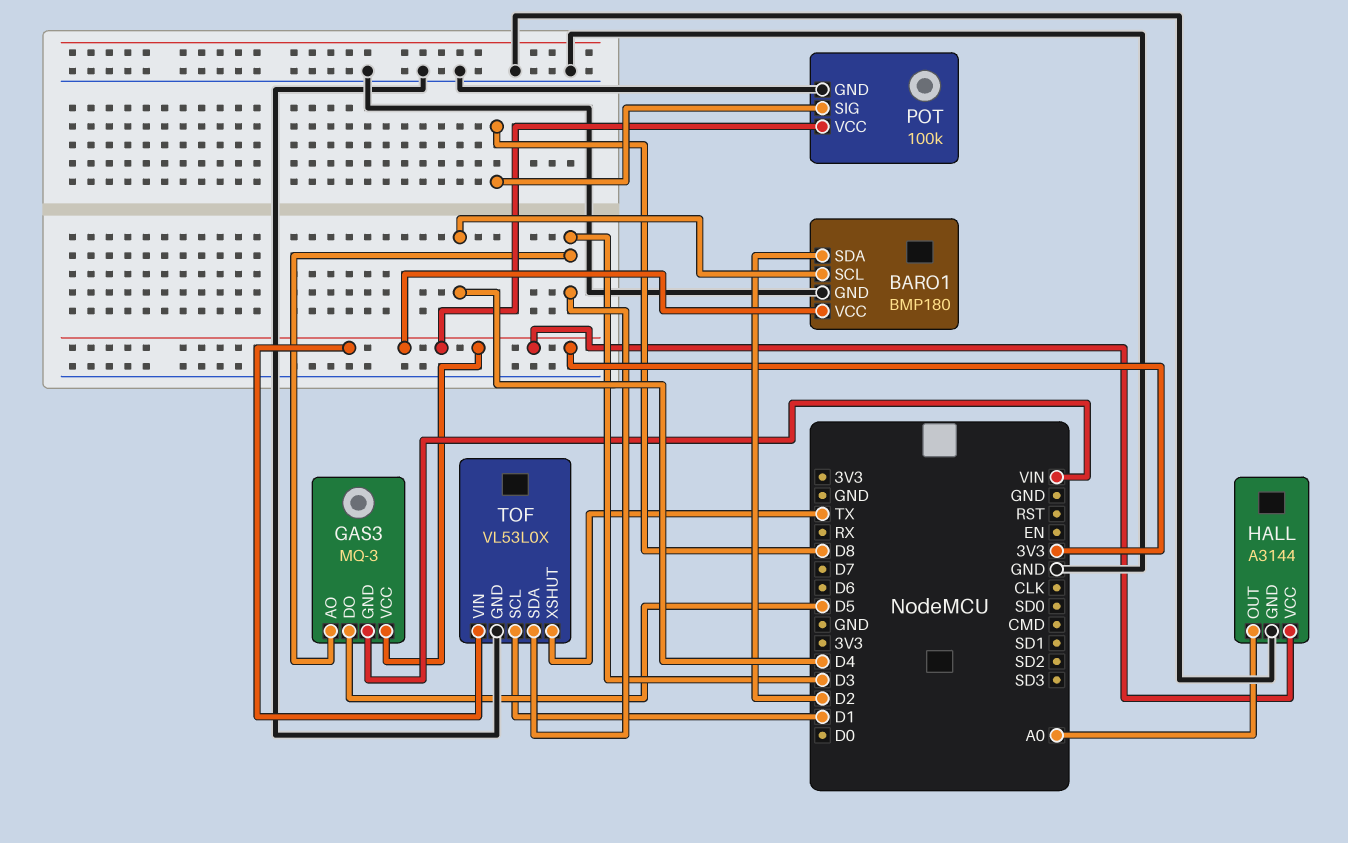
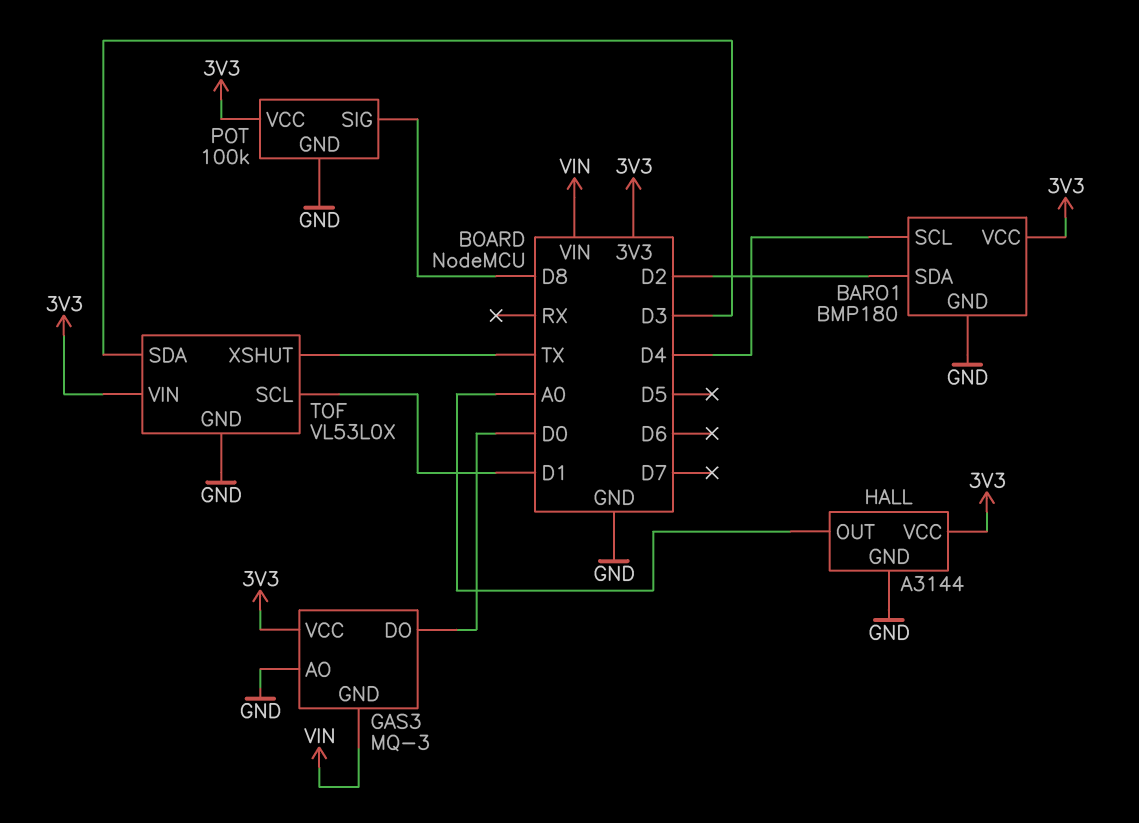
GAS3 pin AO: D3 -> GND
GAS3 pin DO: D5 -> D0

